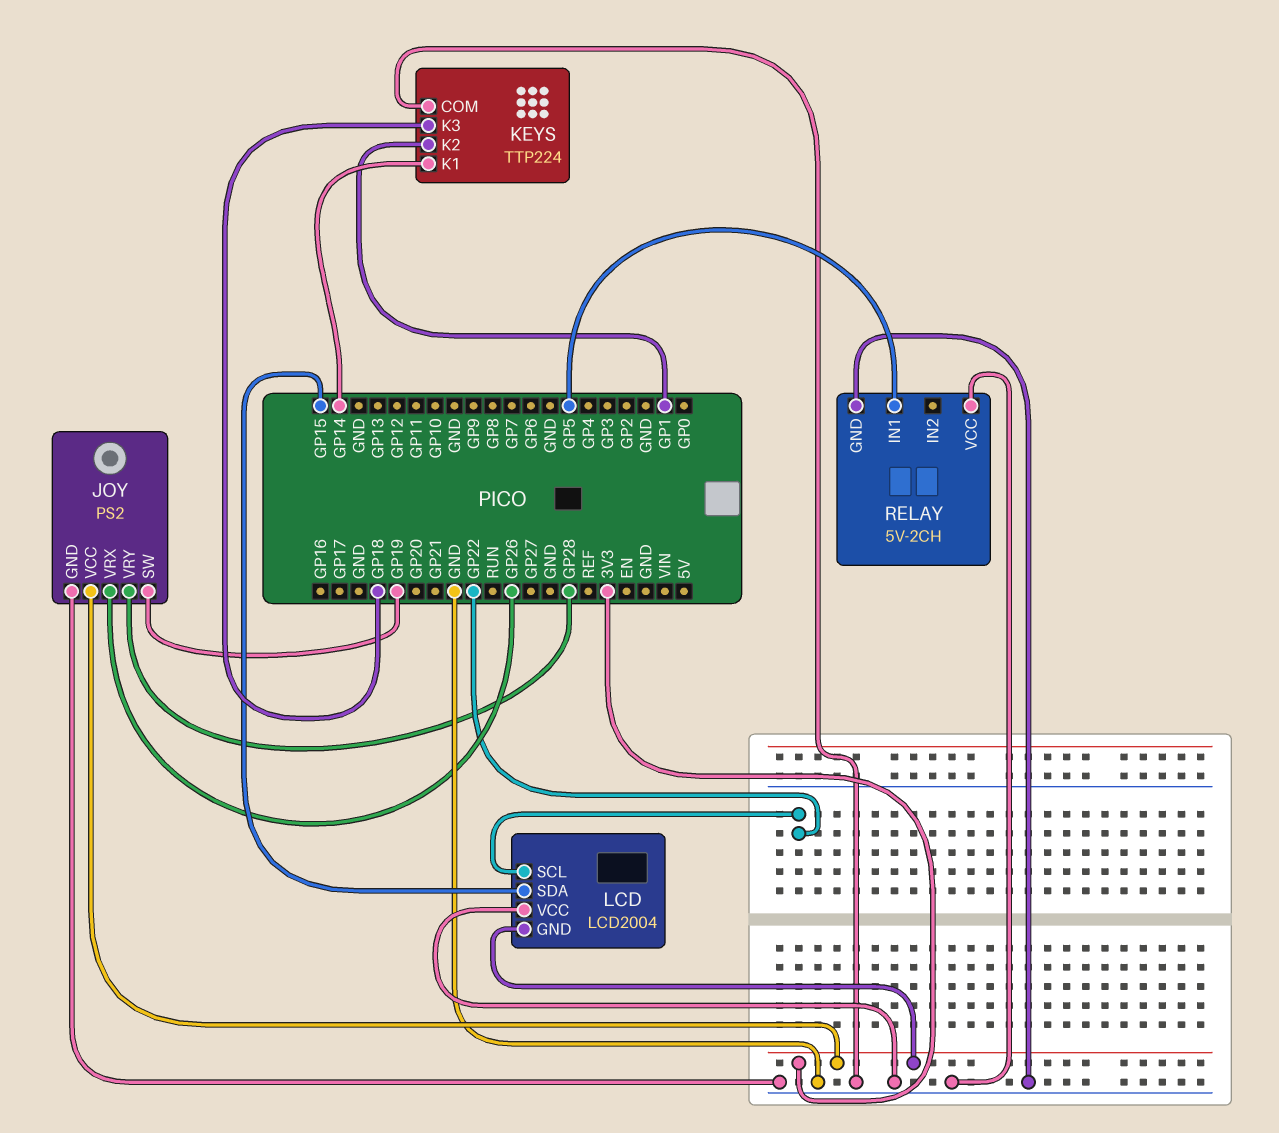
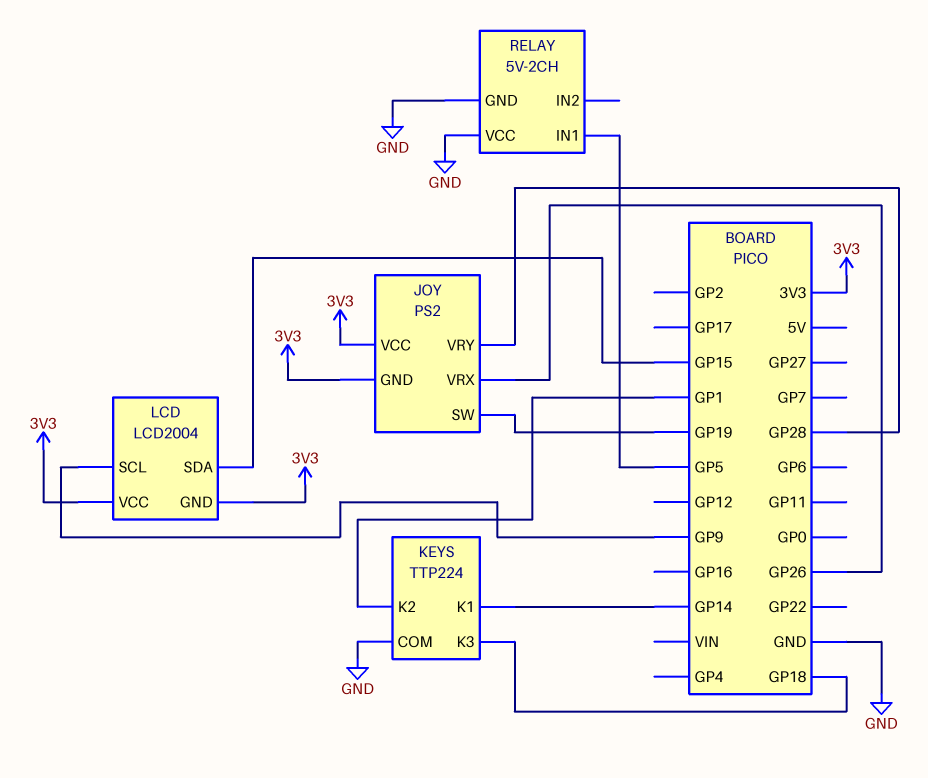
JOY pin GND: GND -> 3V3
LCD pin SCL: GP22 -> GP9
LCD pin VCC: GND -> 3V3

